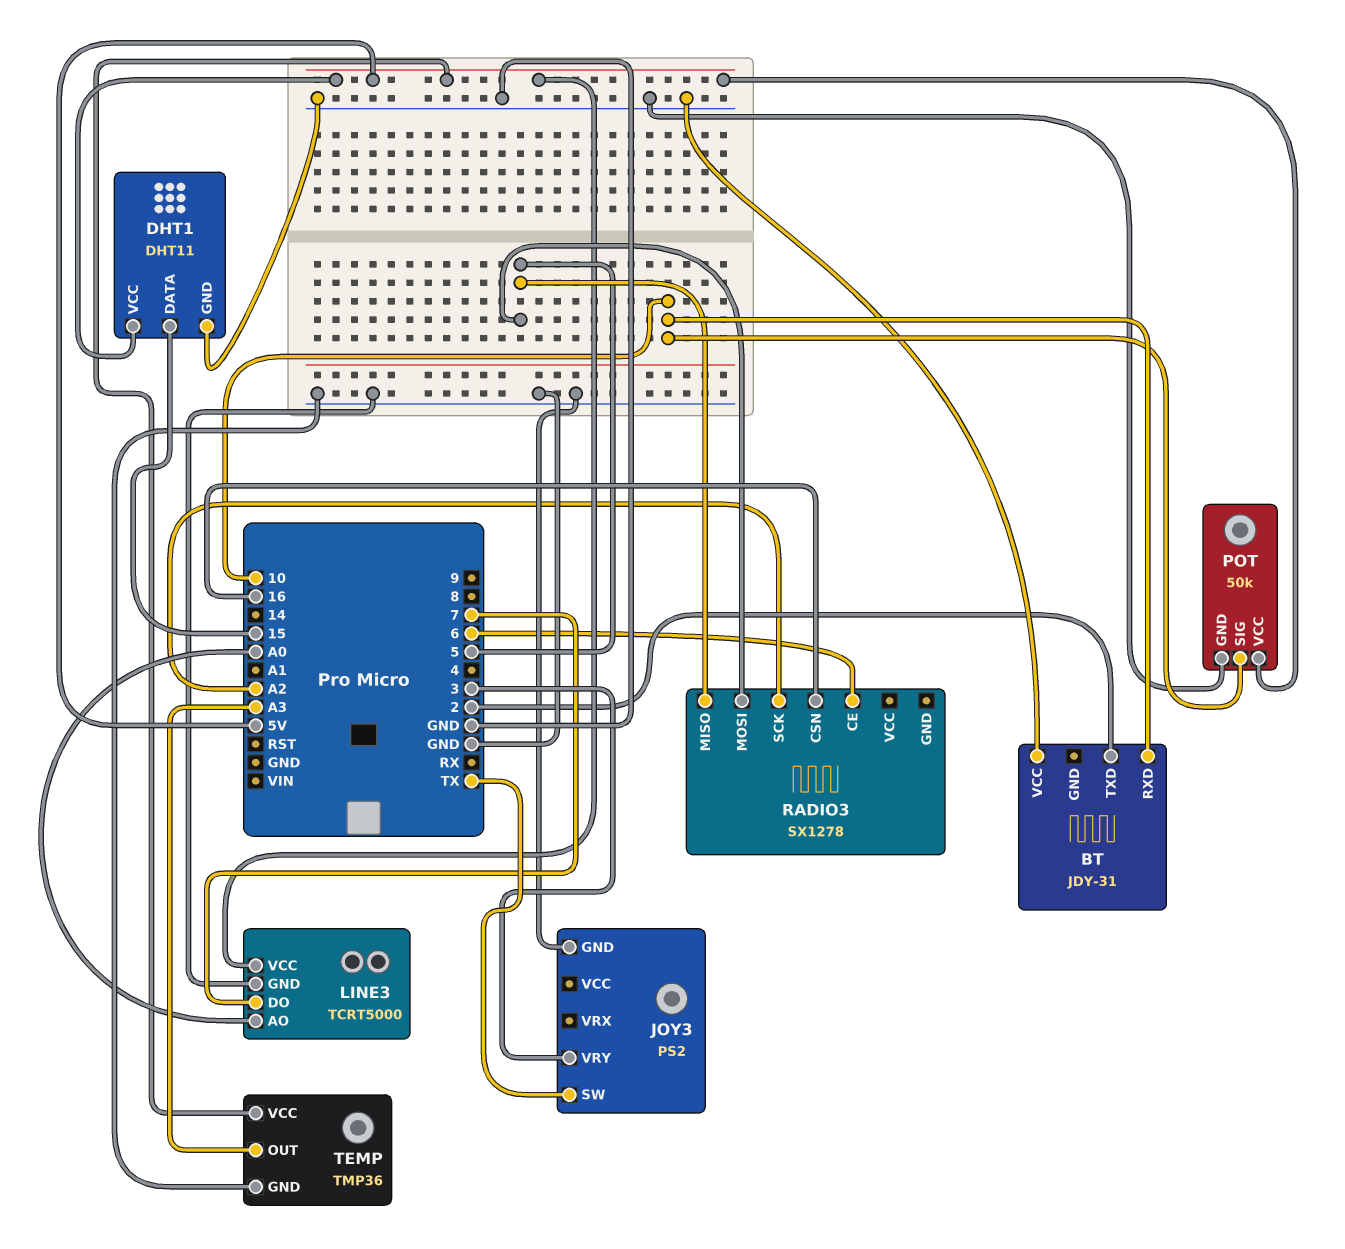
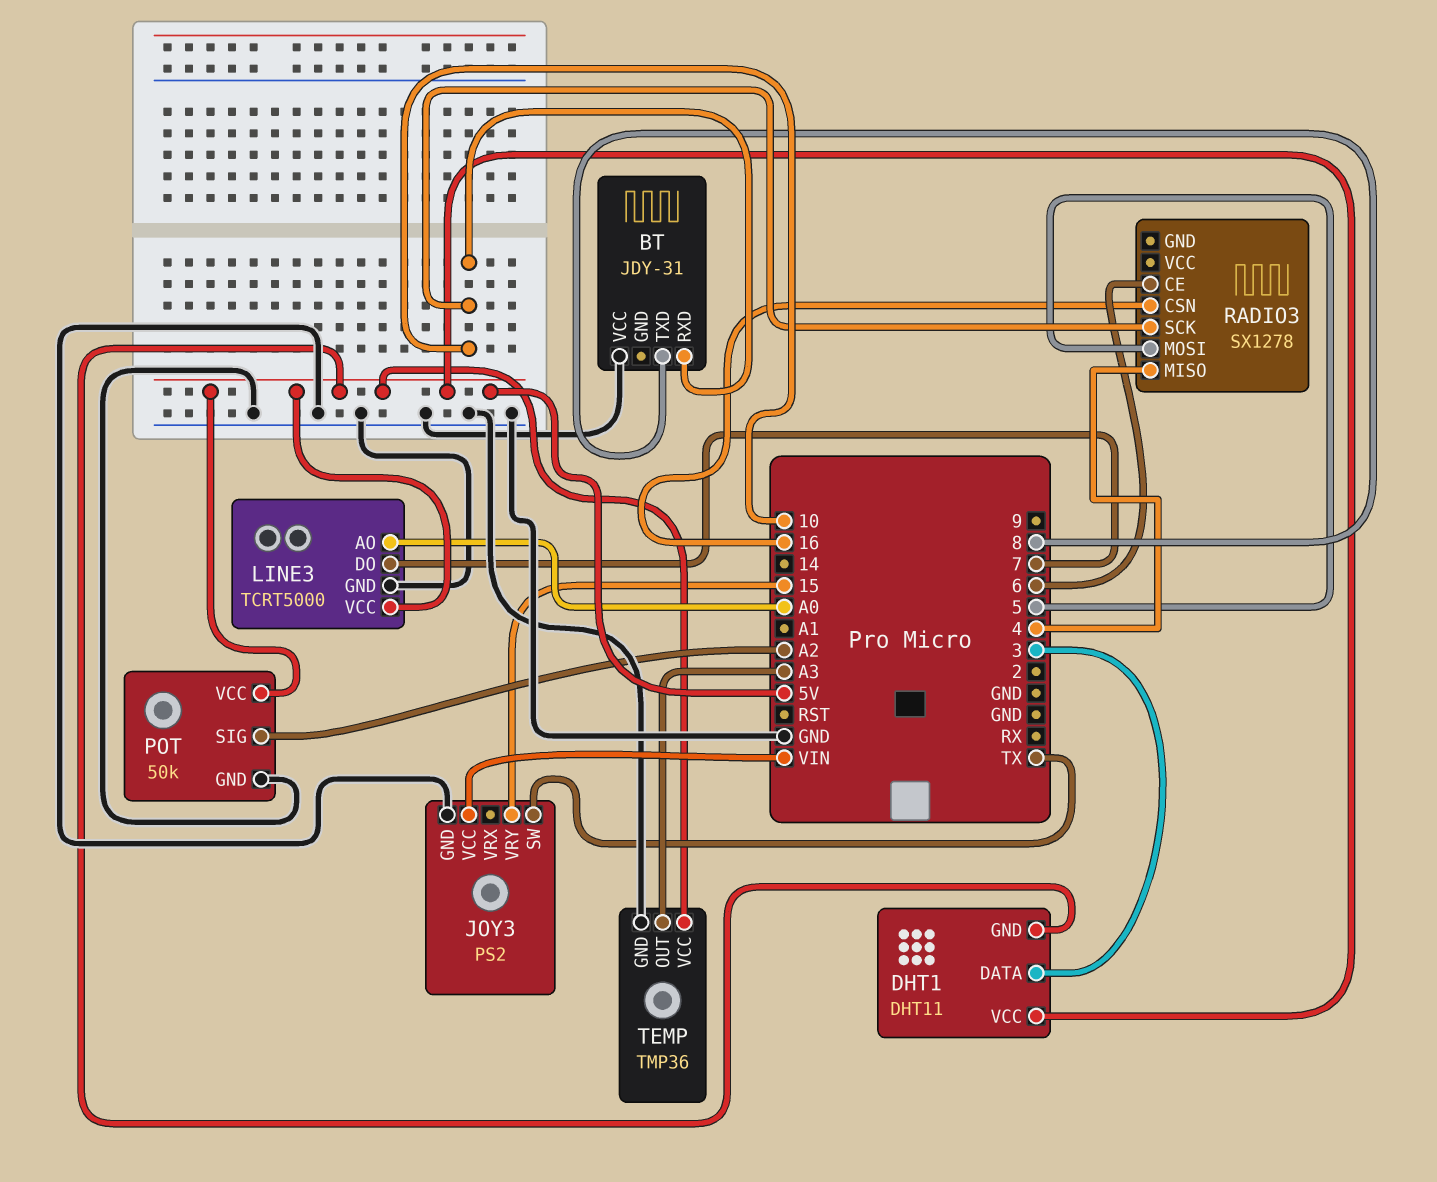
BT pin TXD: 2 -> 8
DHT1 pin DATA: 15 -> 3
DHT1 pin GND: GND -> 5V
JOY3 pin VCC: none -> VIN
JOY3 pin VRY: 3 -> 15
POT pin SIG: 10 -> A2
RADIO3 pin MISO: 5 -> 4
RADIO3 pin SCK: A2 -> 10

